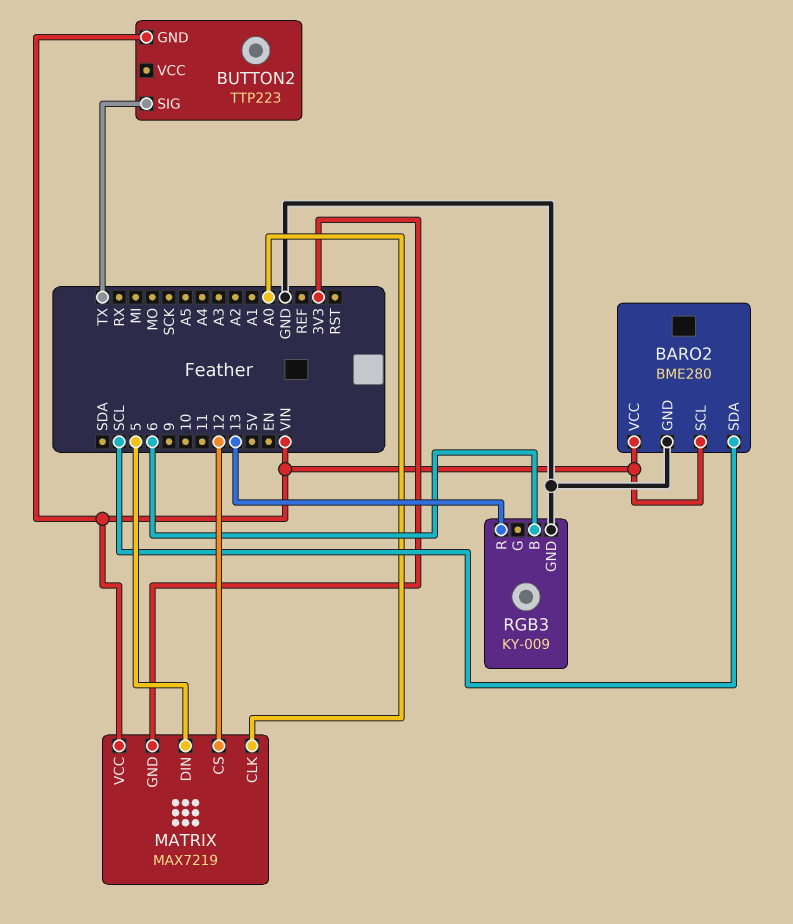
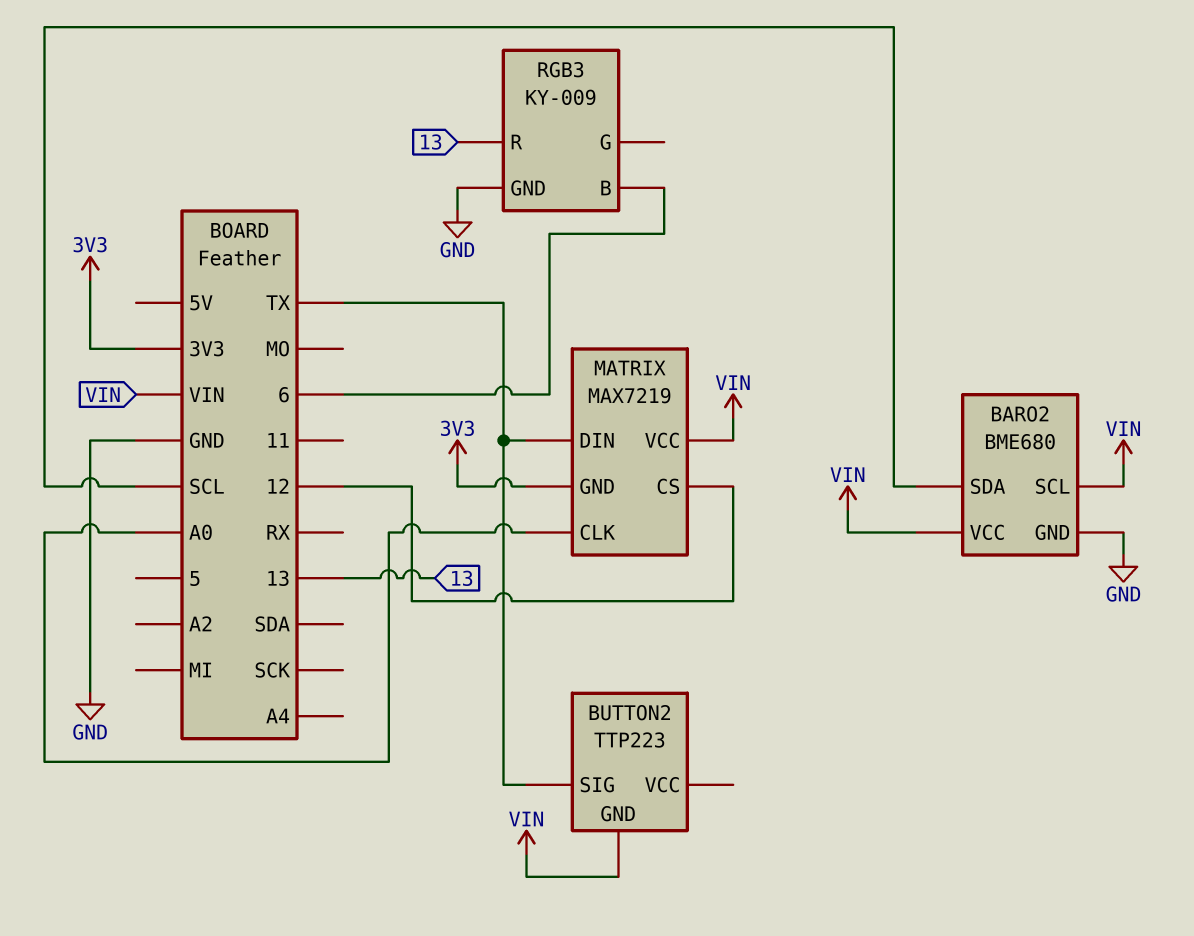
BARO2: BME280 -> BME680
MATRIX pin DIN: 5 -> TX

